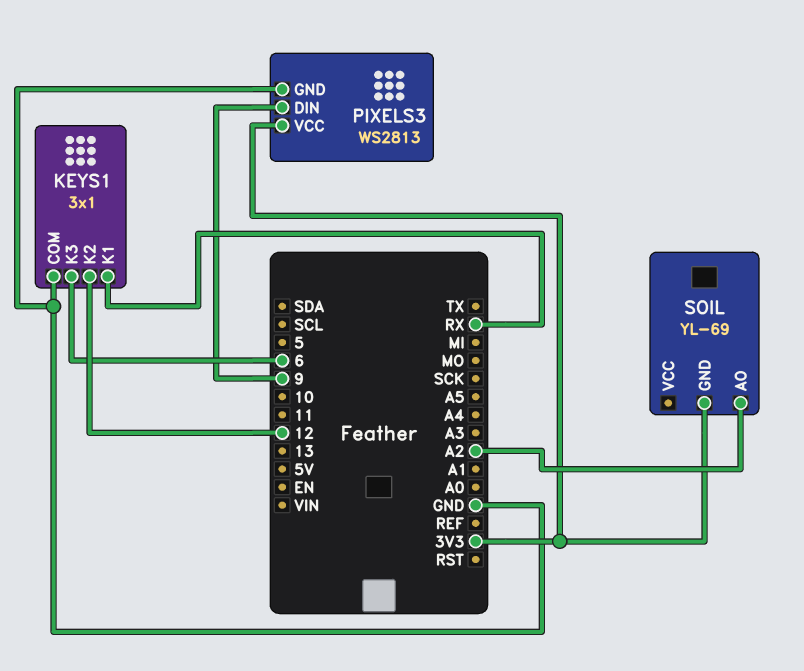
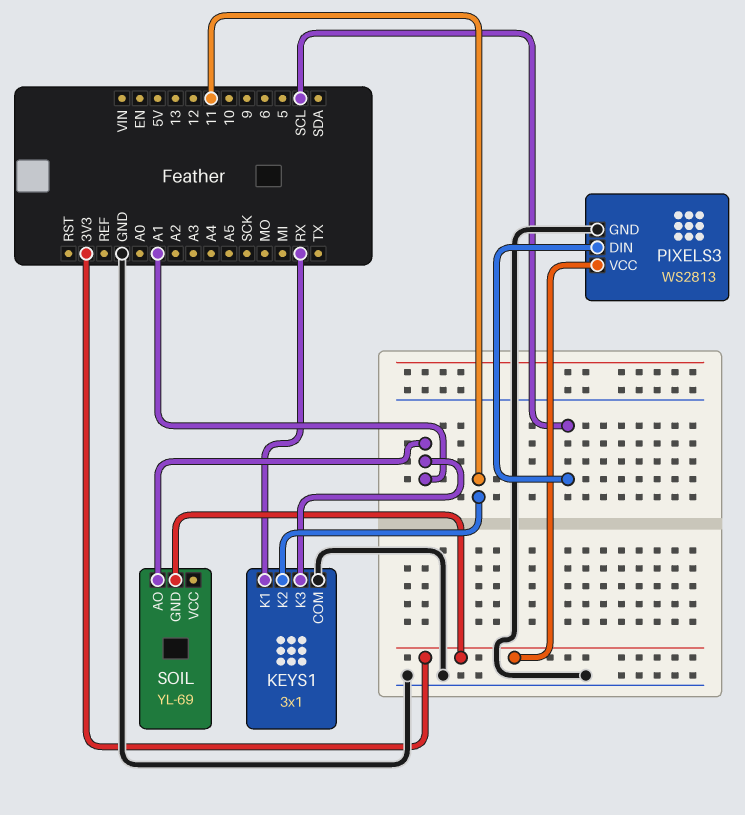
KEYS1 pin K2: 12 -> 11
KEYS1 pin K3: 6 -> A1
PIXELS3 pin DIN: 9 -> SCL
SOIL pin AO: A2 -> A1

